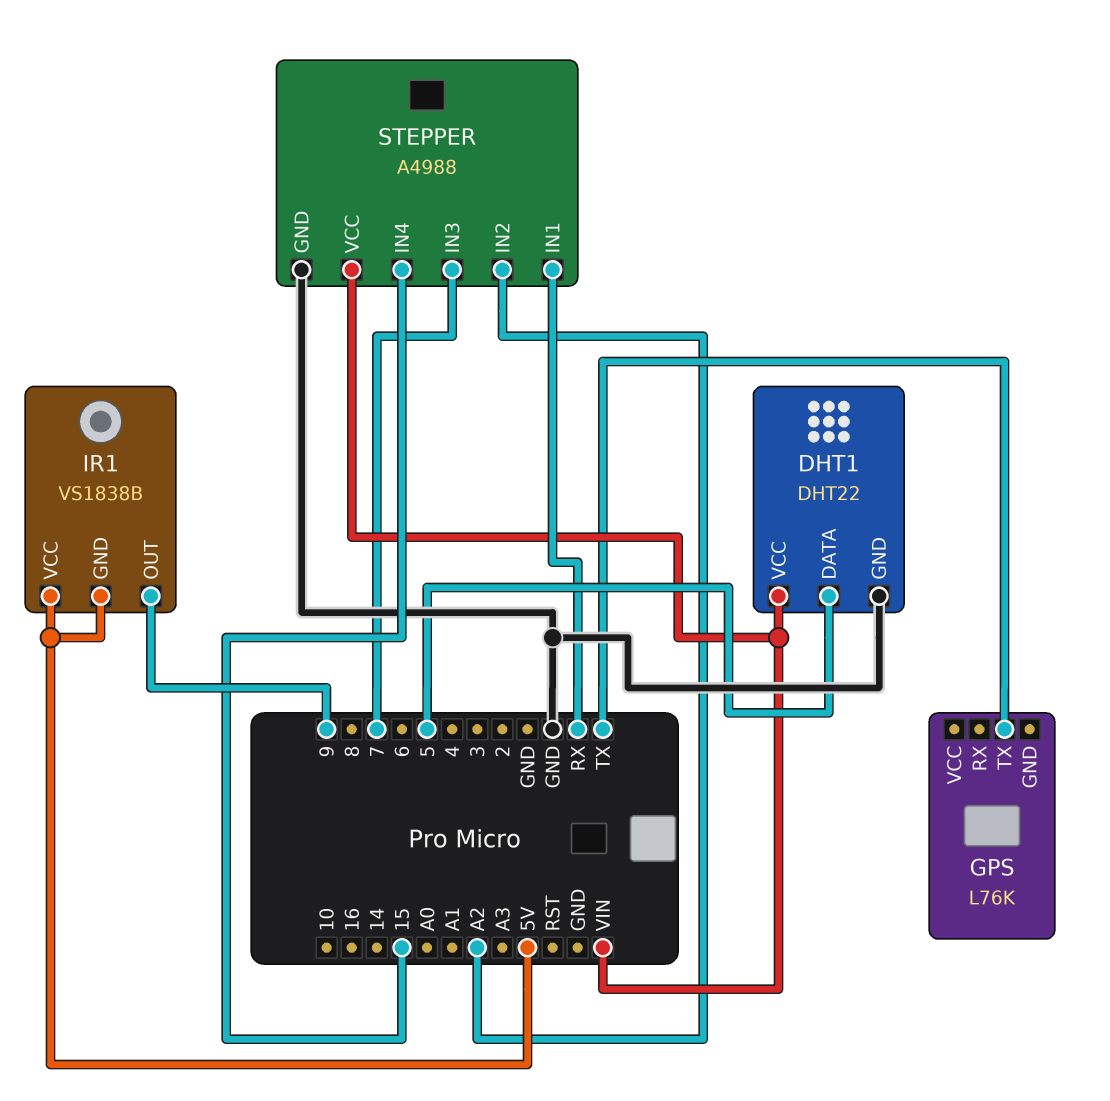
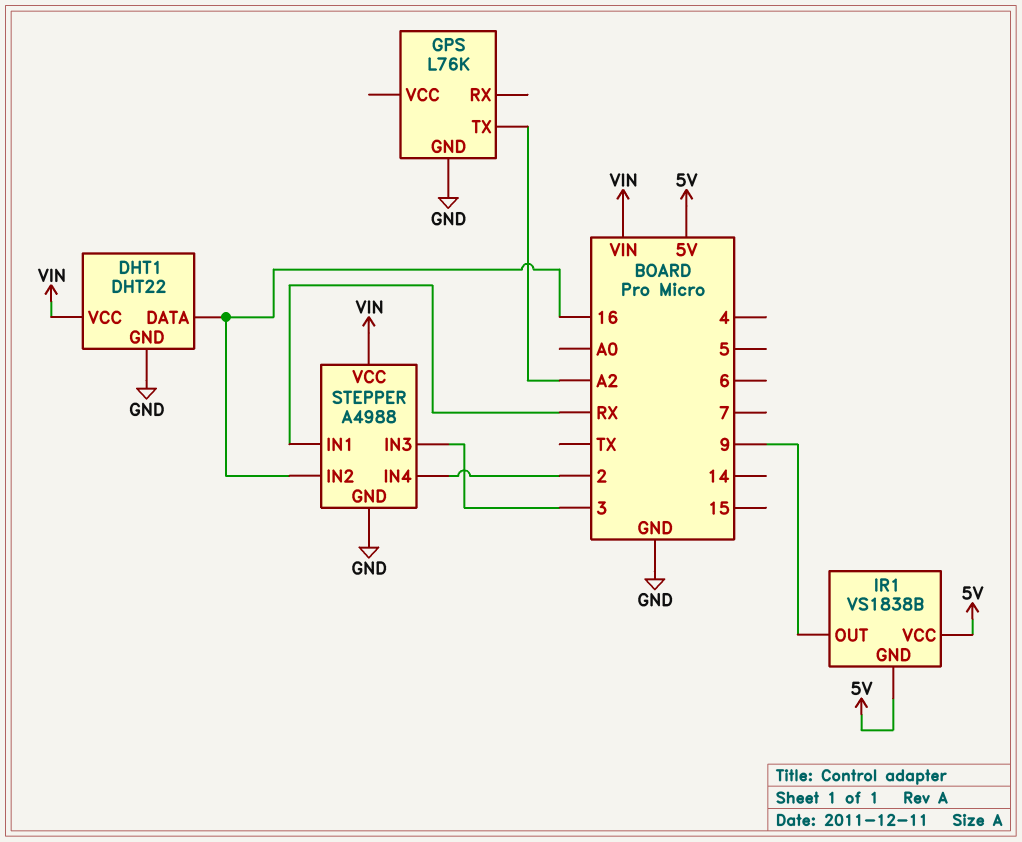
DHT1 pin DATA: 5 -> 16
GPS pin GND: none -> GND
GPS pin TX: TX -> A2
STEPPER pin IN2: A2 -> 16
STEPPER pin IN3: 7 -> 3
STEPPER pin IN4: 15 -> 2

